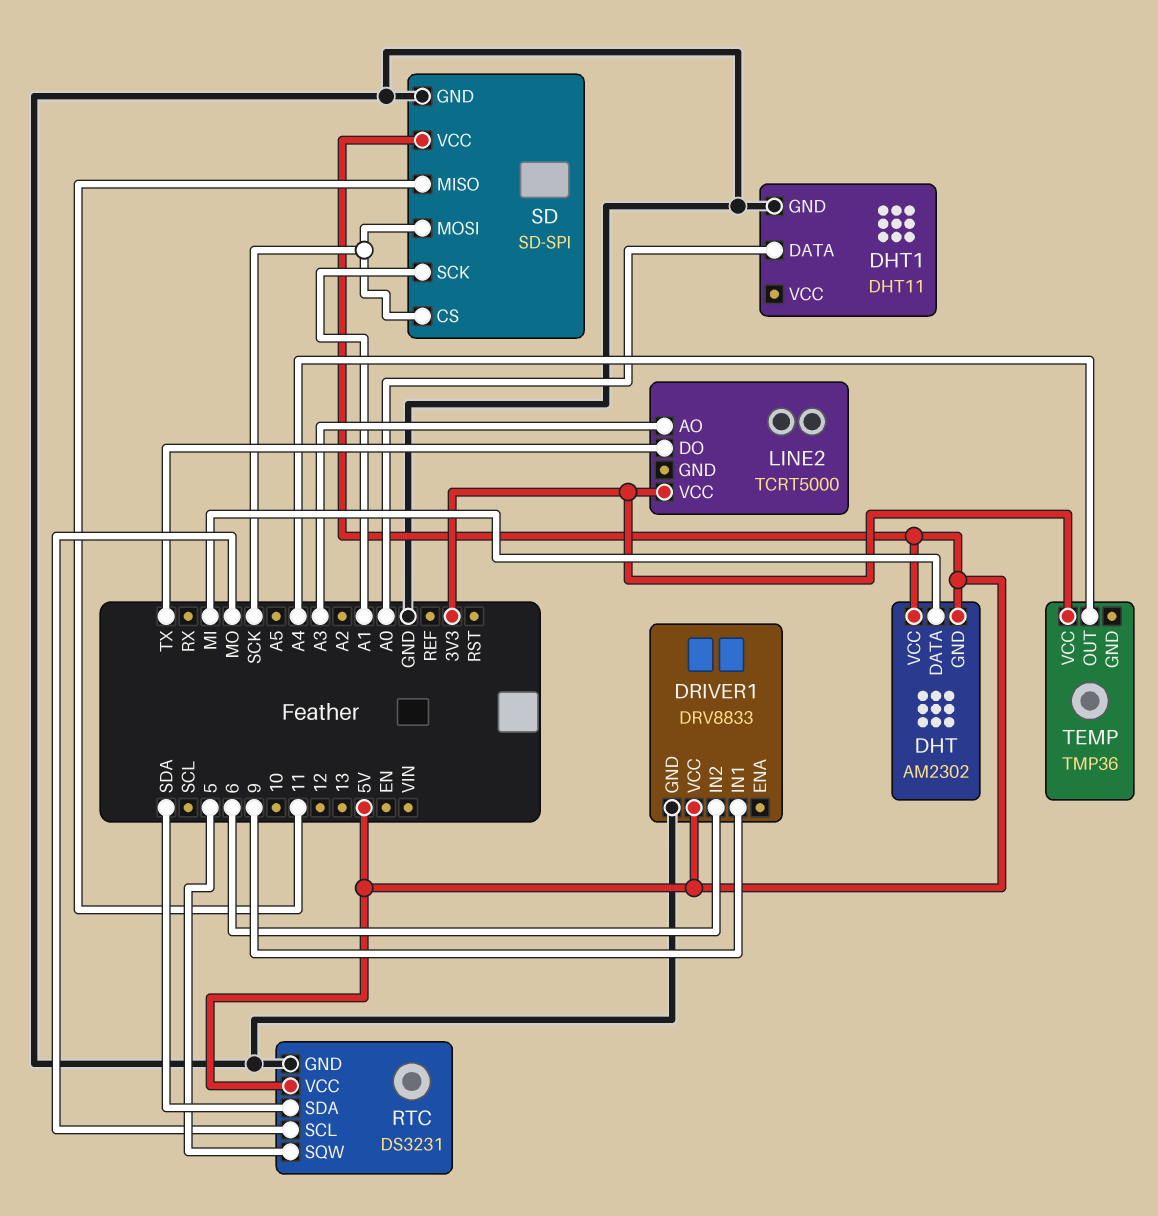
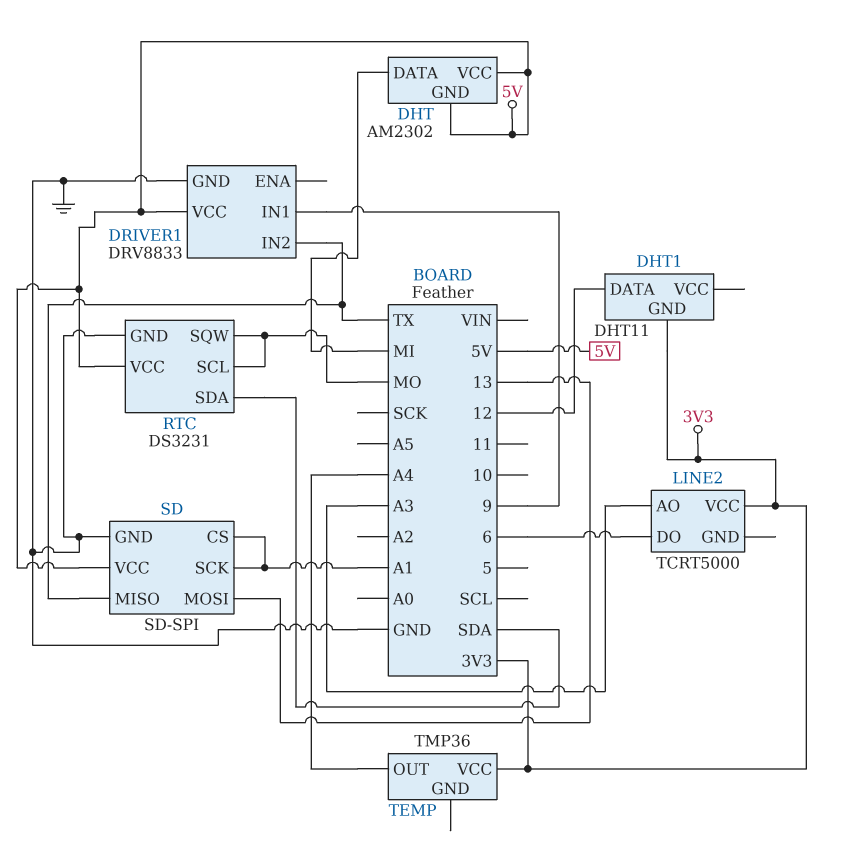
DHT1 pin DATA: A0 -> 12
DHT1 pin GND: GND -> 3V3
DRIVER1 pin IN2: 6 -> TX
LINE2 pin DO: TX -> 6
RTC pin SQW: 5 -> MO
SD pin CS: SCK -> A1
SD pin MISO: 11 -> TX
SD pin MOSI: SCK -> 13

